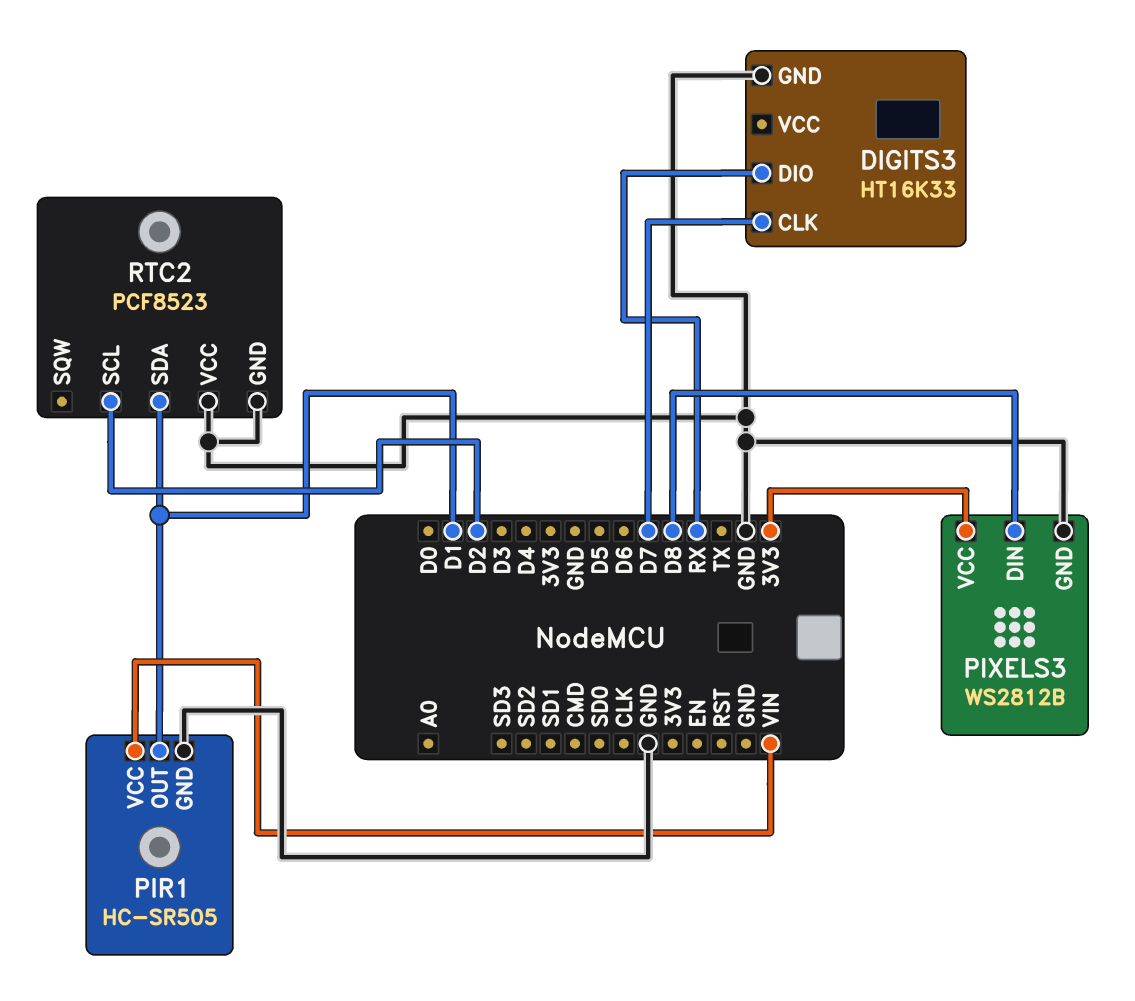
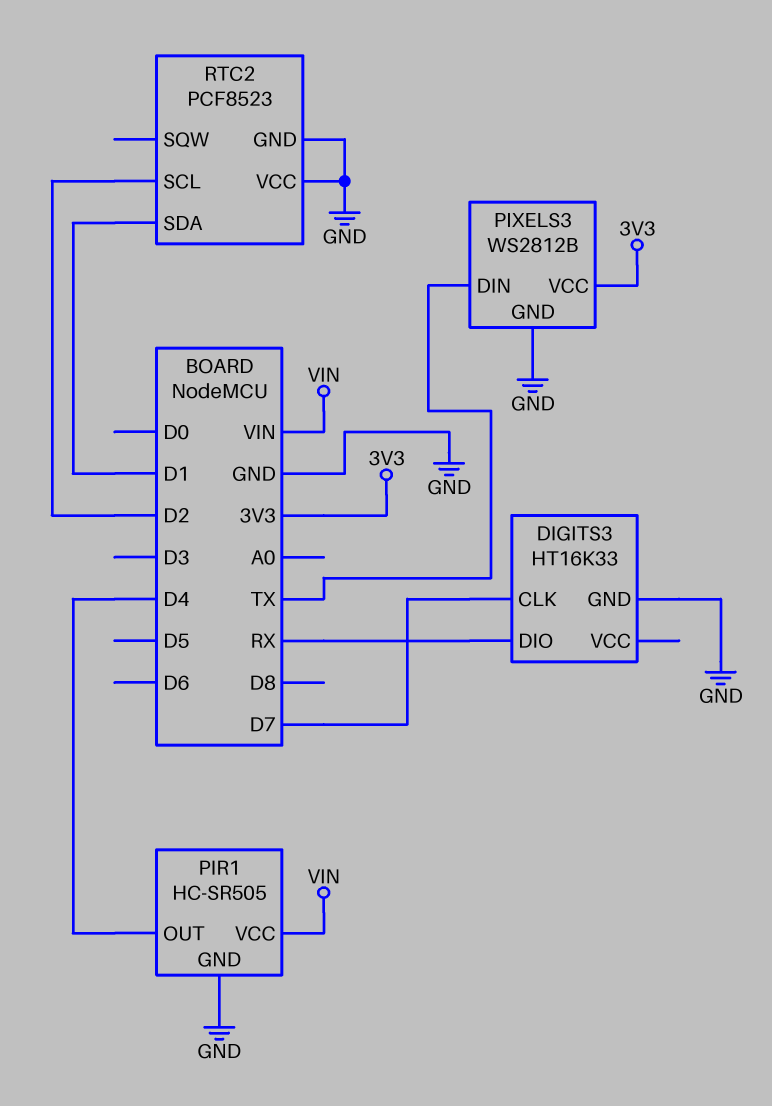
PIR1 pin OUT: D1 -> D4
PIXELS3 pin DIN: D8 -> TX

